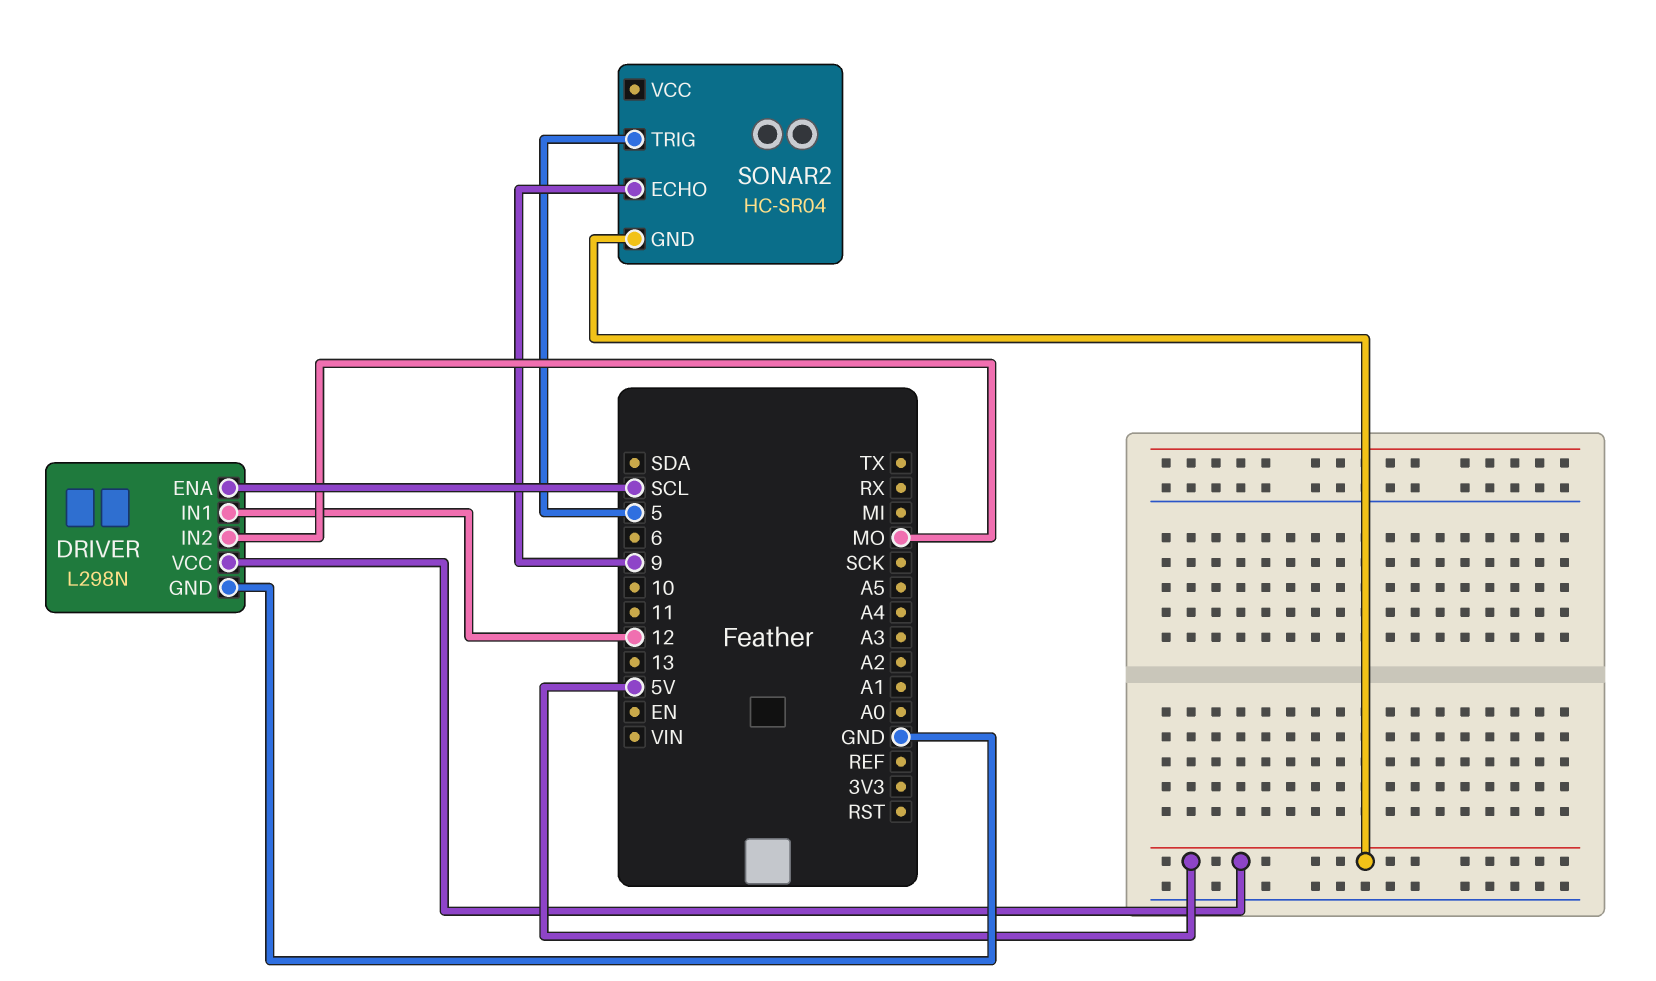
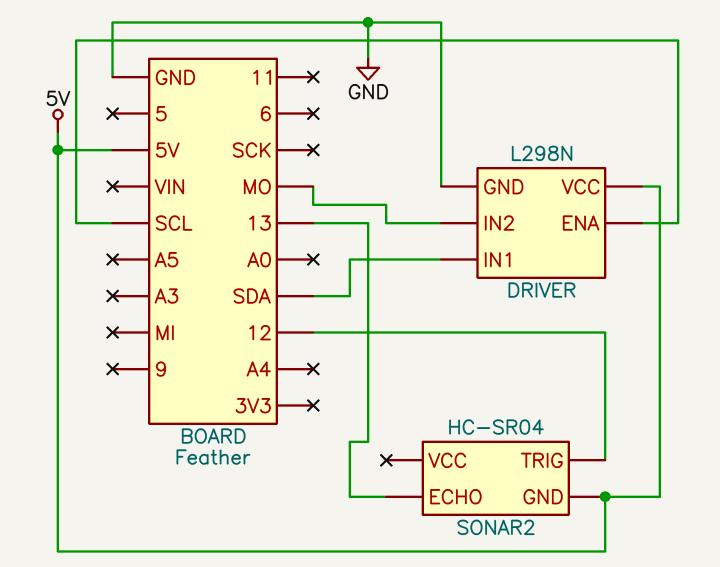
DRIVER pin IN1: 12 -> SDA
SONAR2 pin ECHO: 9 -> 13
SONAR2 pin TRIG: 5 -> 12

